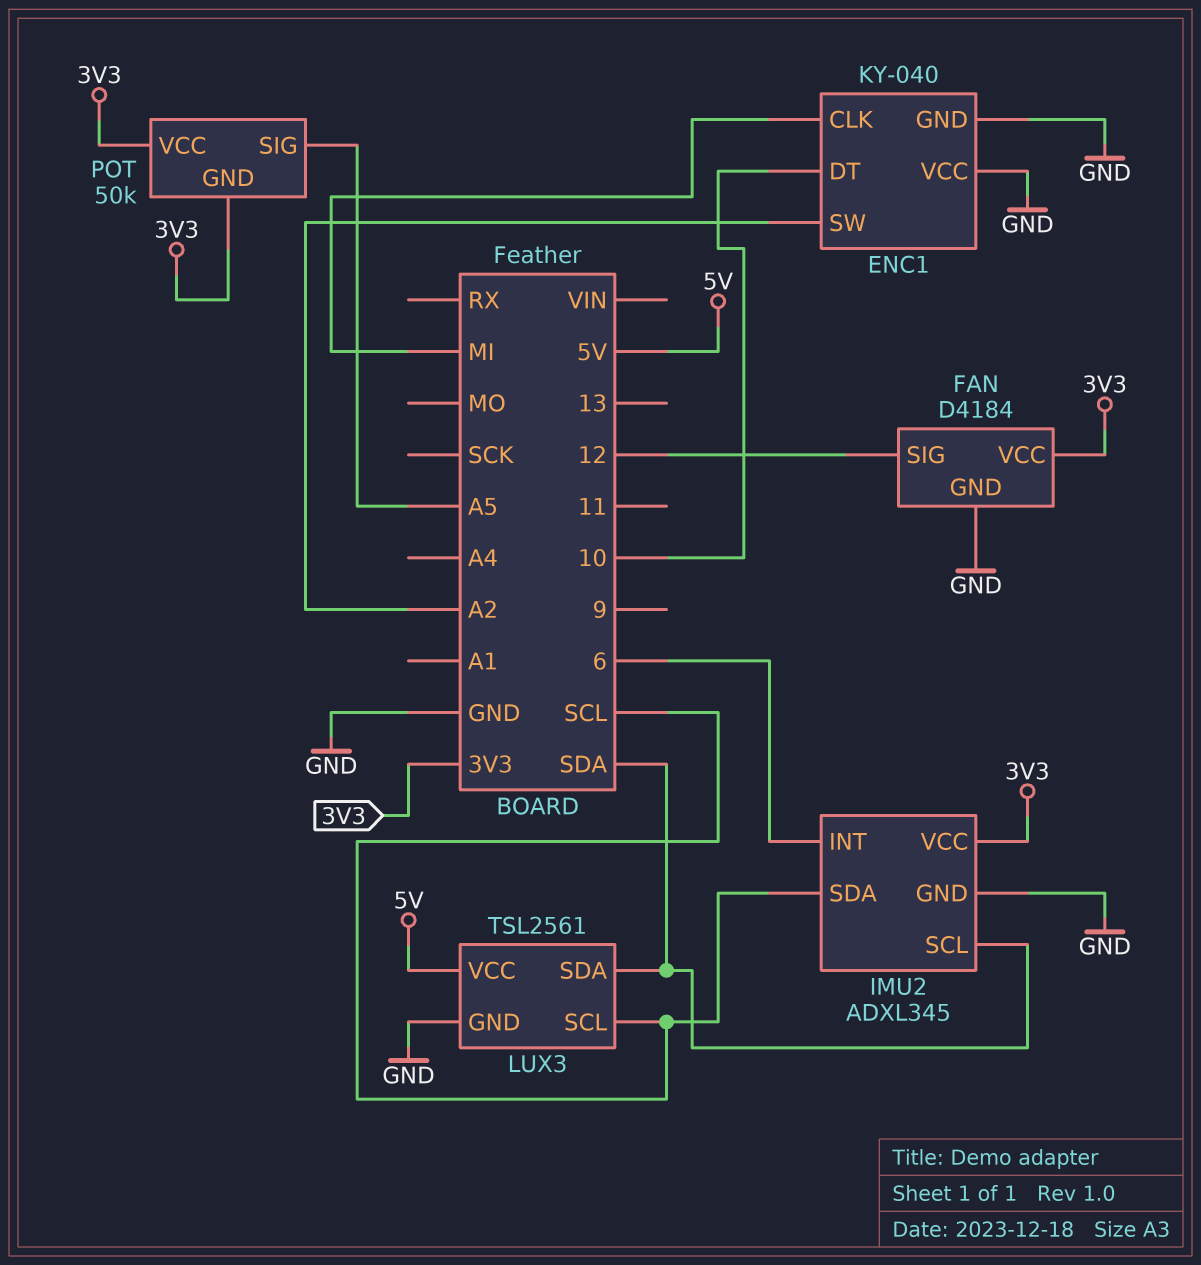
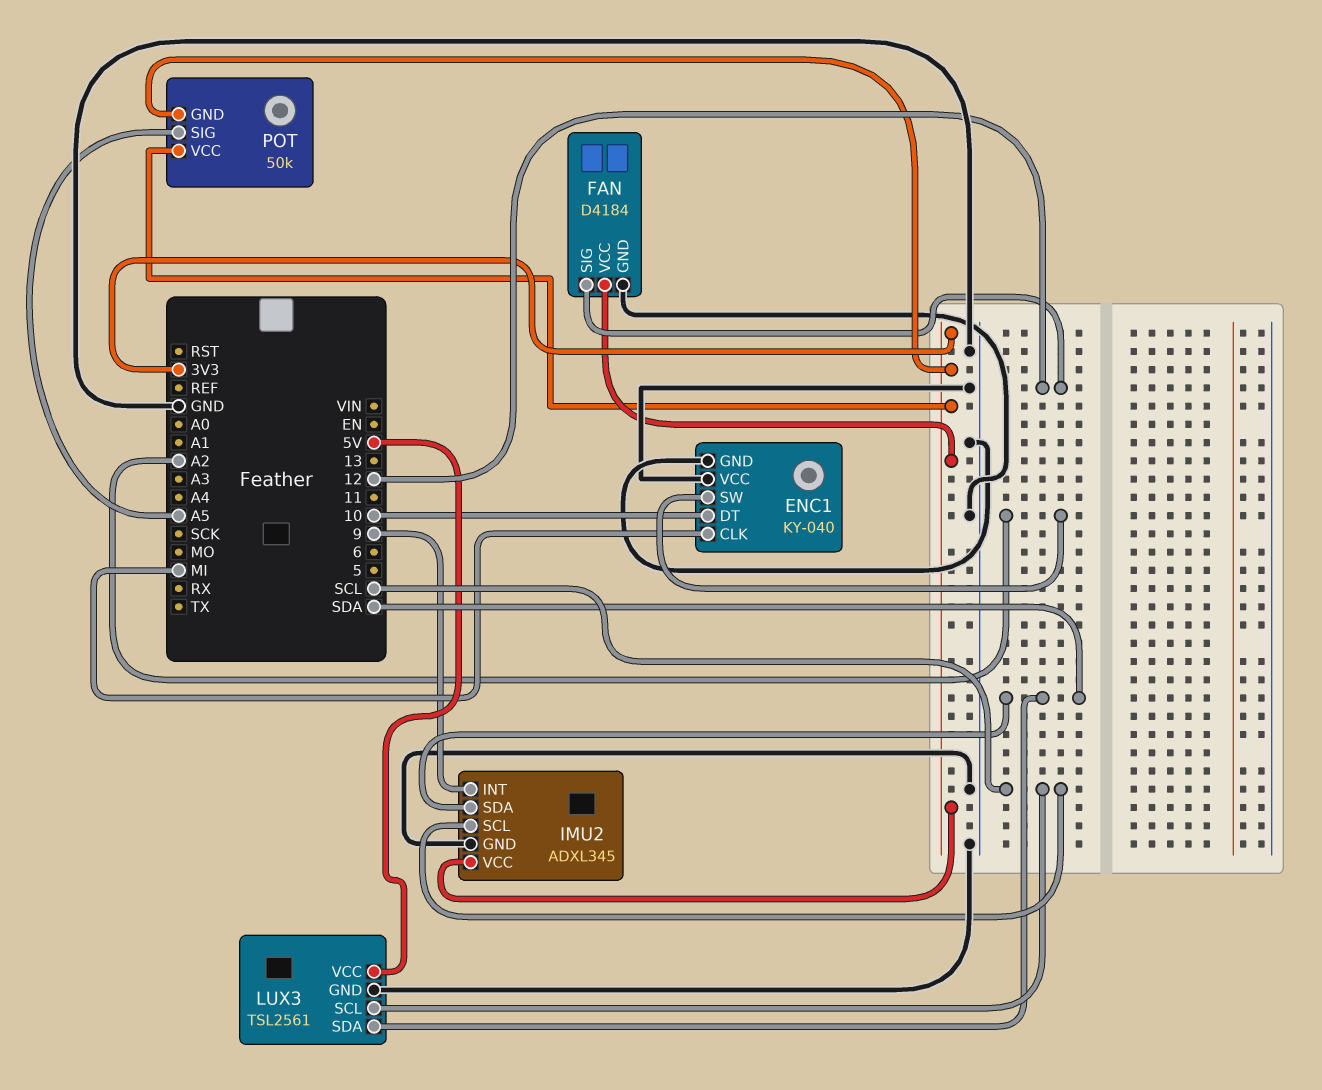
IMU2 pin INT: 6 -> 9
IMU2 pin SCL: SDA -> SCL
IMU2 pin SDA: SCL -> SDA

